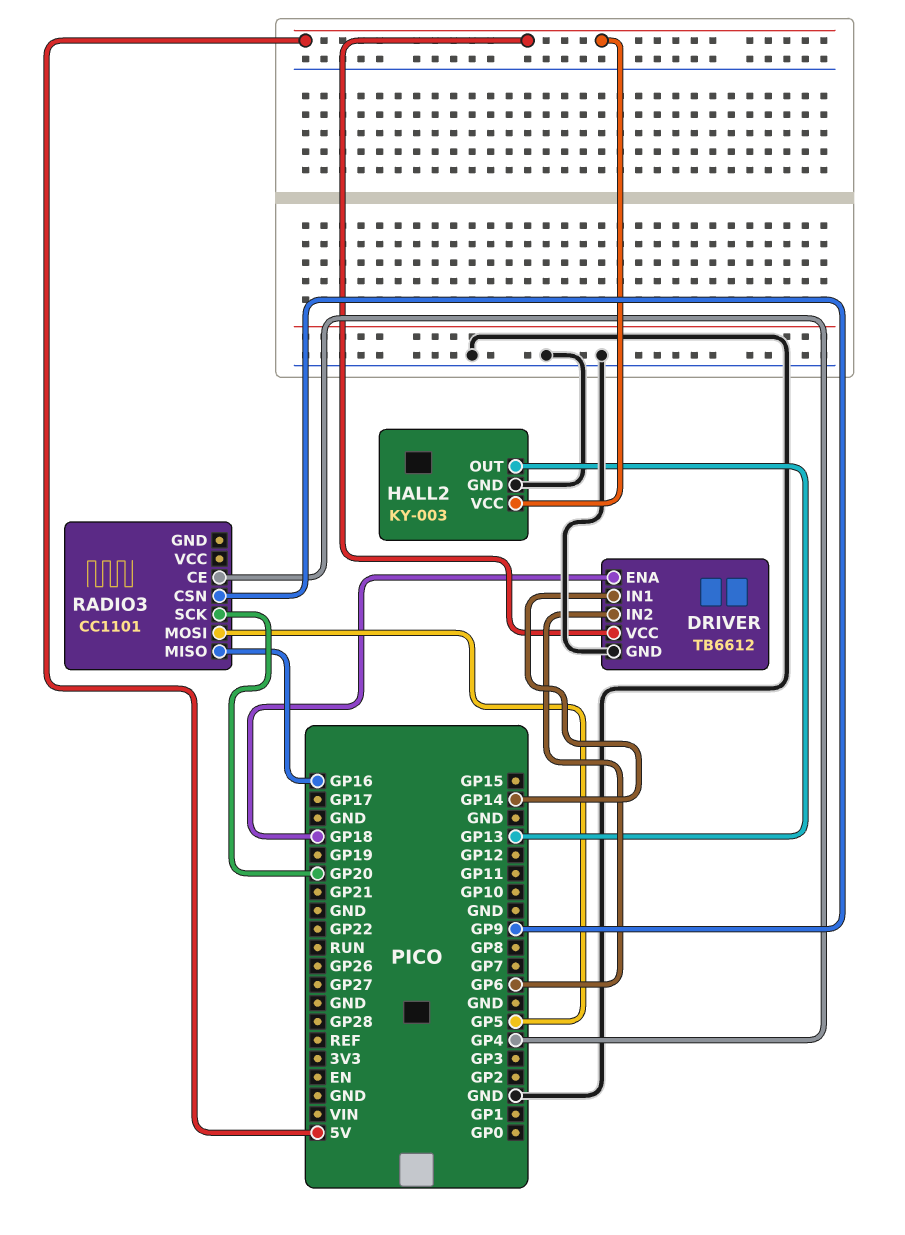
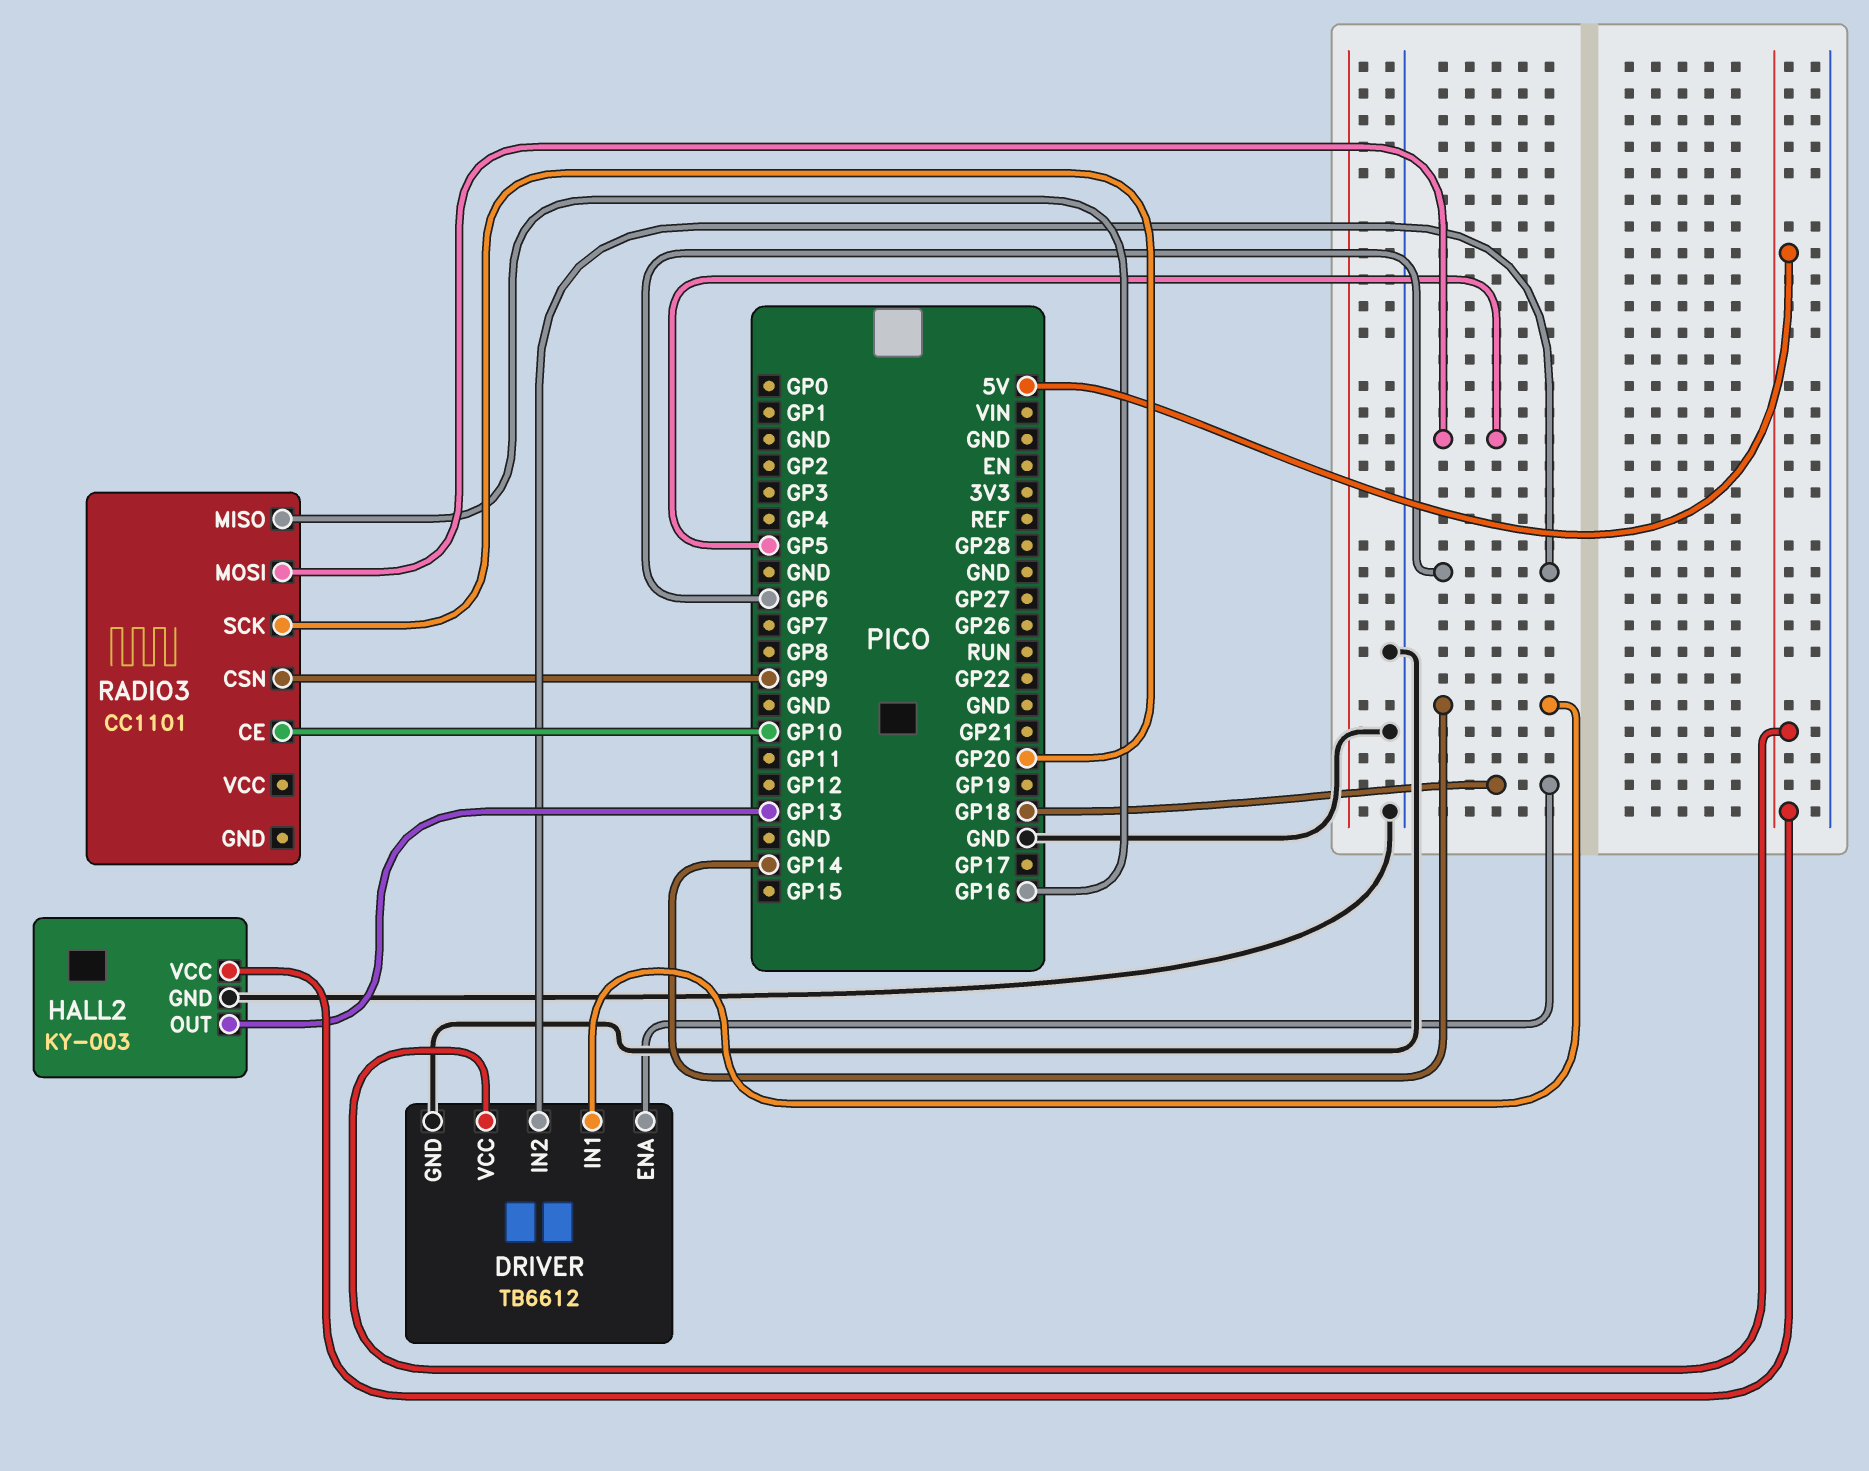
RADIO3 pin CE: GP4 -> GP10

